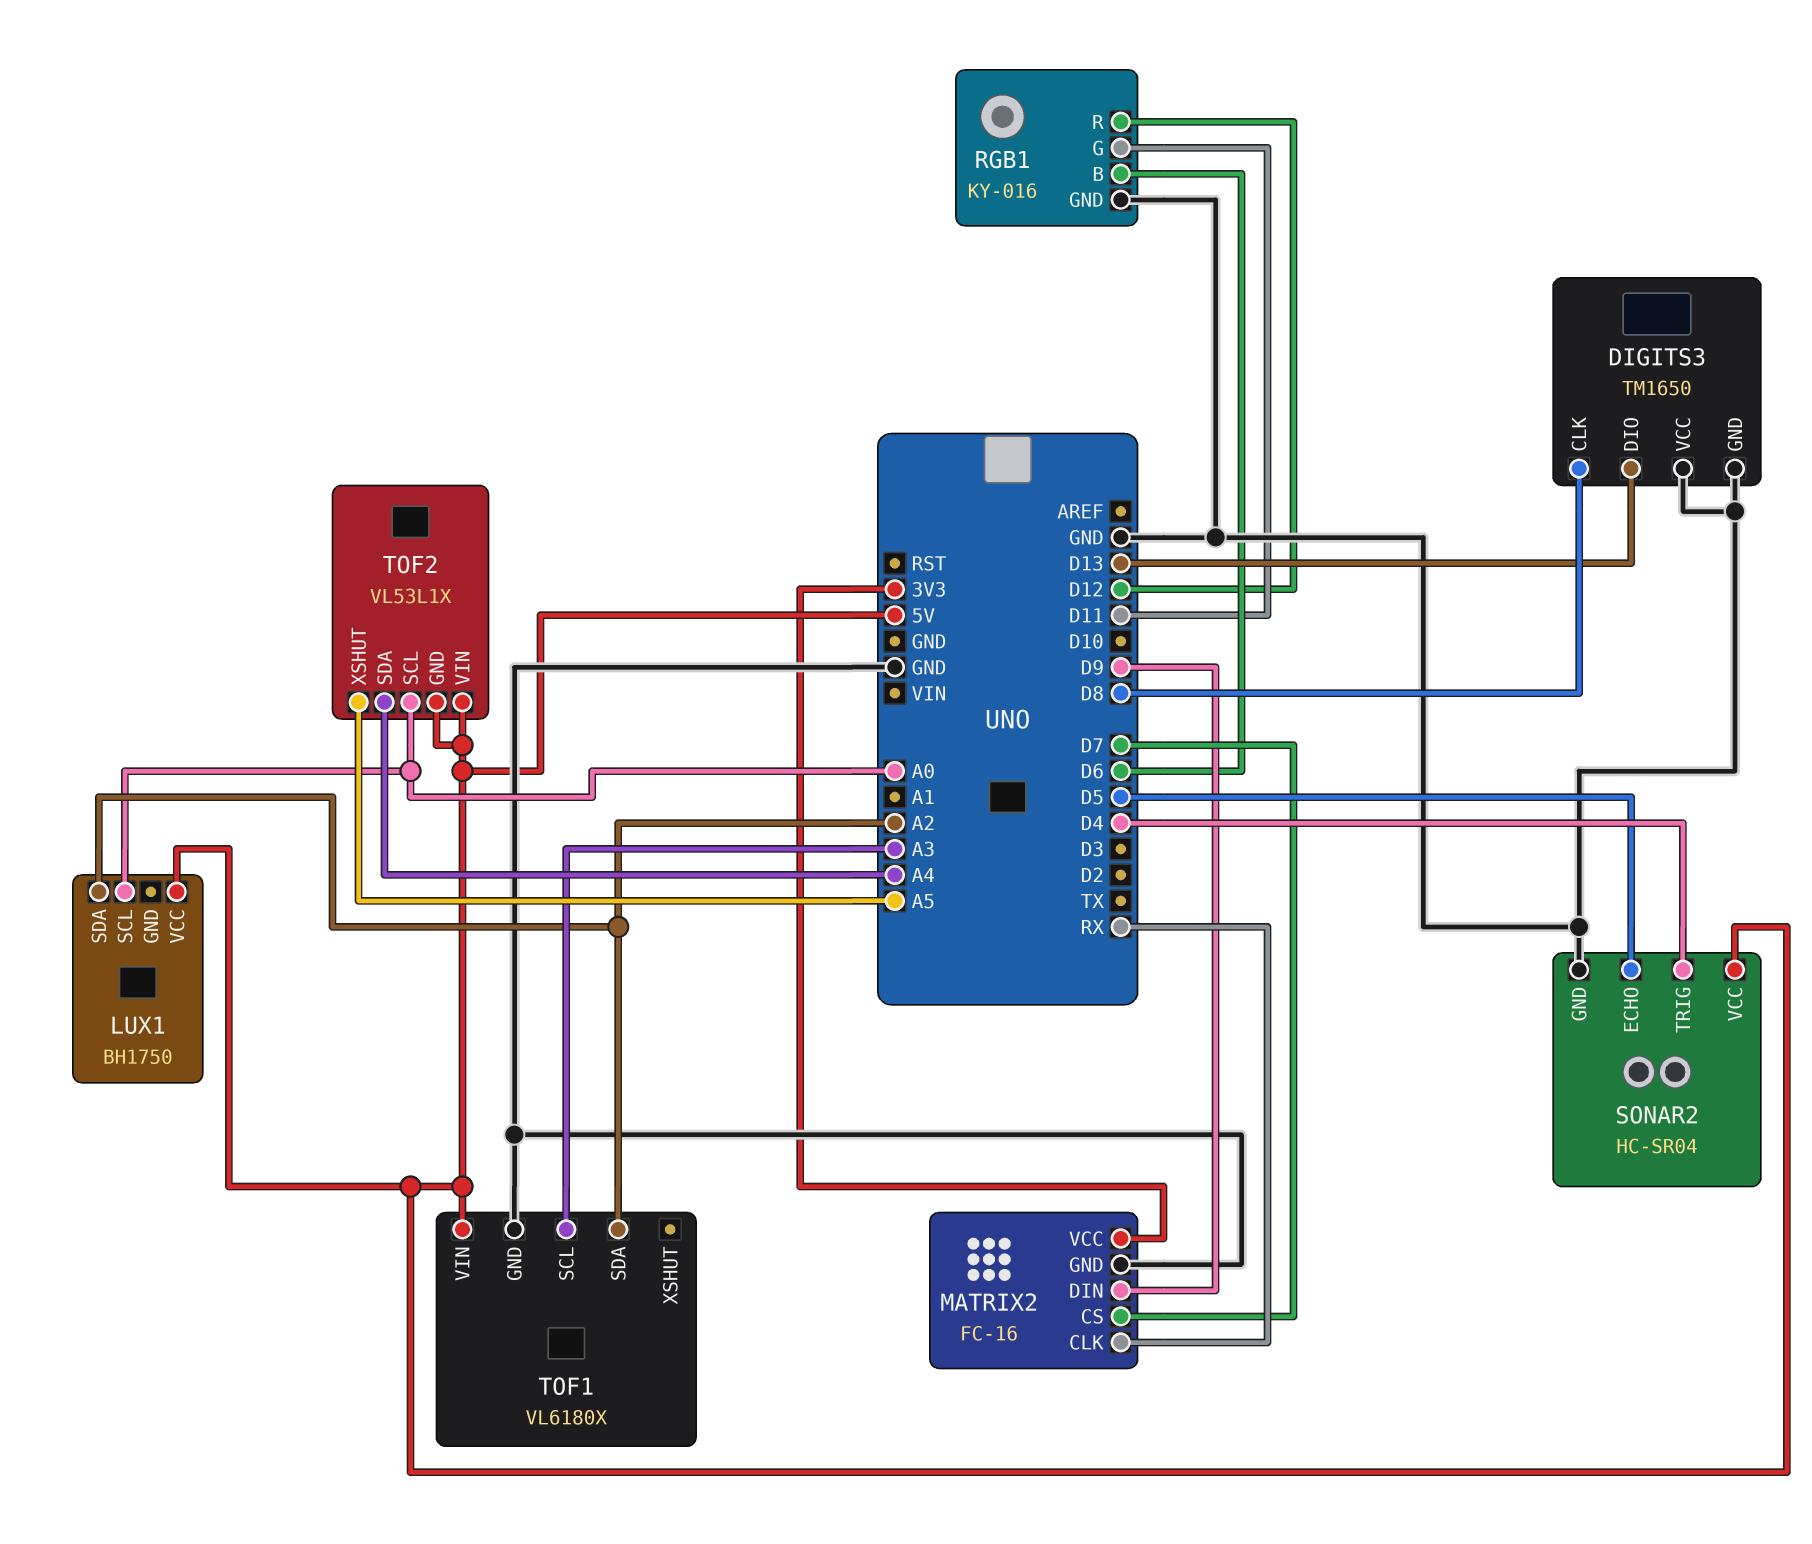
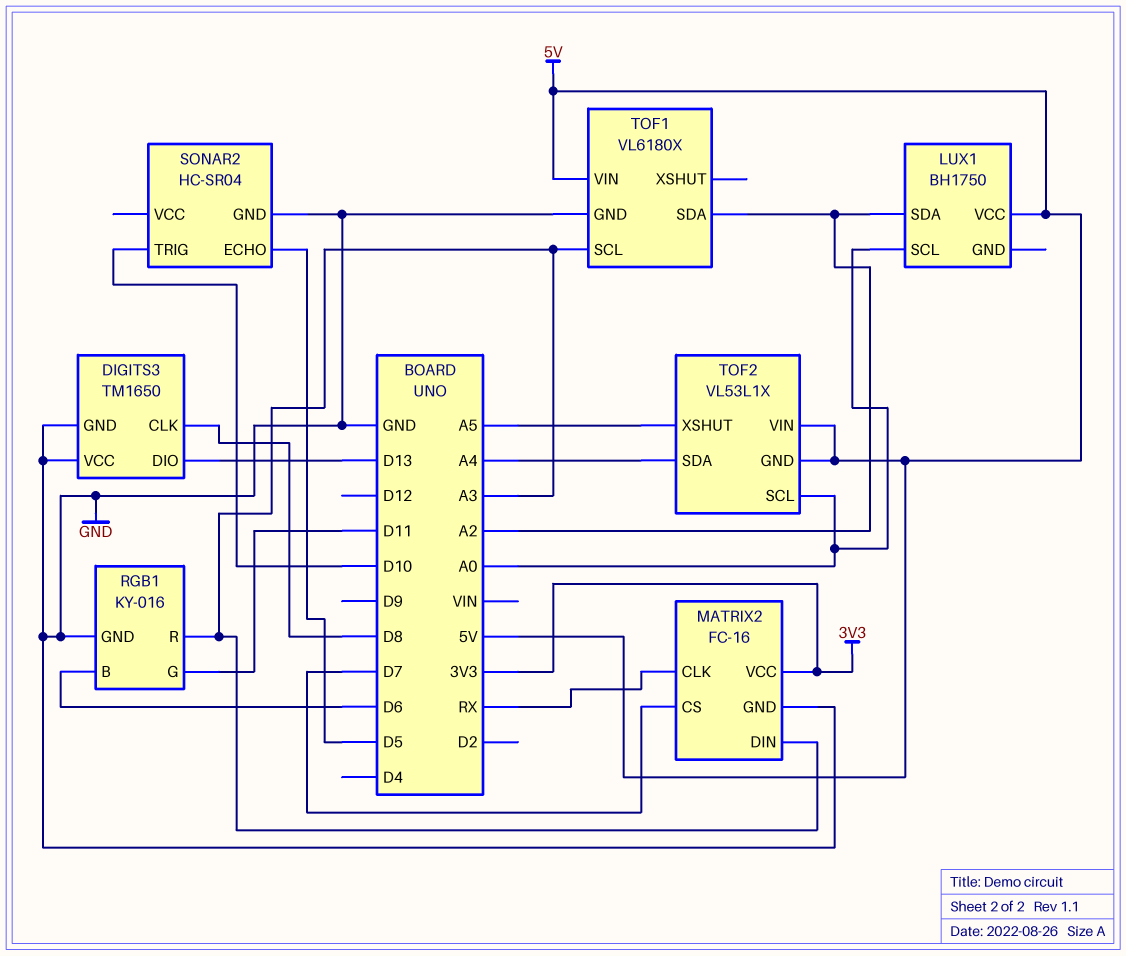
MATRIX2 pin DIN: D9 -> A3
RGB1 pin R: D12 -> A3
SONAR2 pin TRIG: D4 -> D10
SONAR2 pin VCC: 5V -> none

